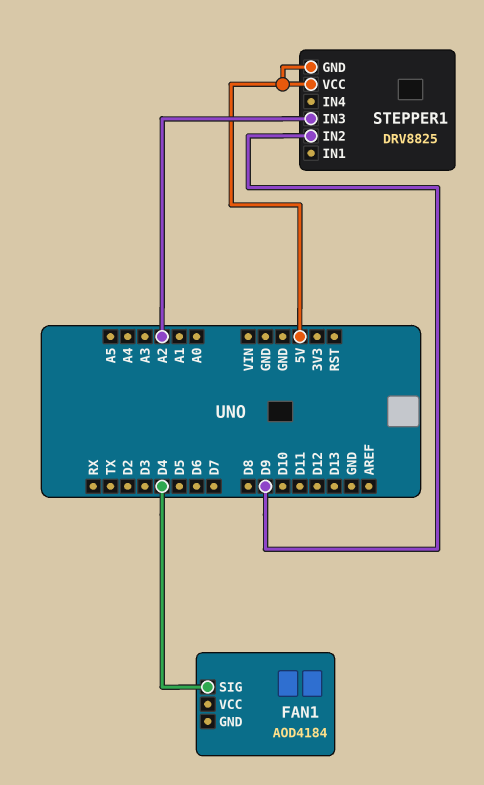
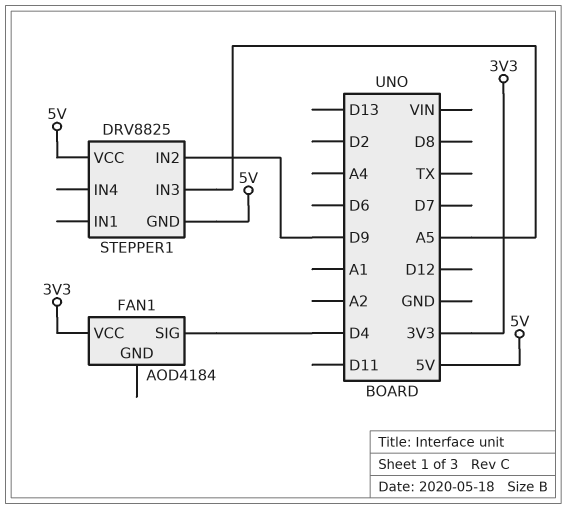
FAN1 pin VCC: none -> 3V3
STEPPER1 pin IN3: A2 -> A5

